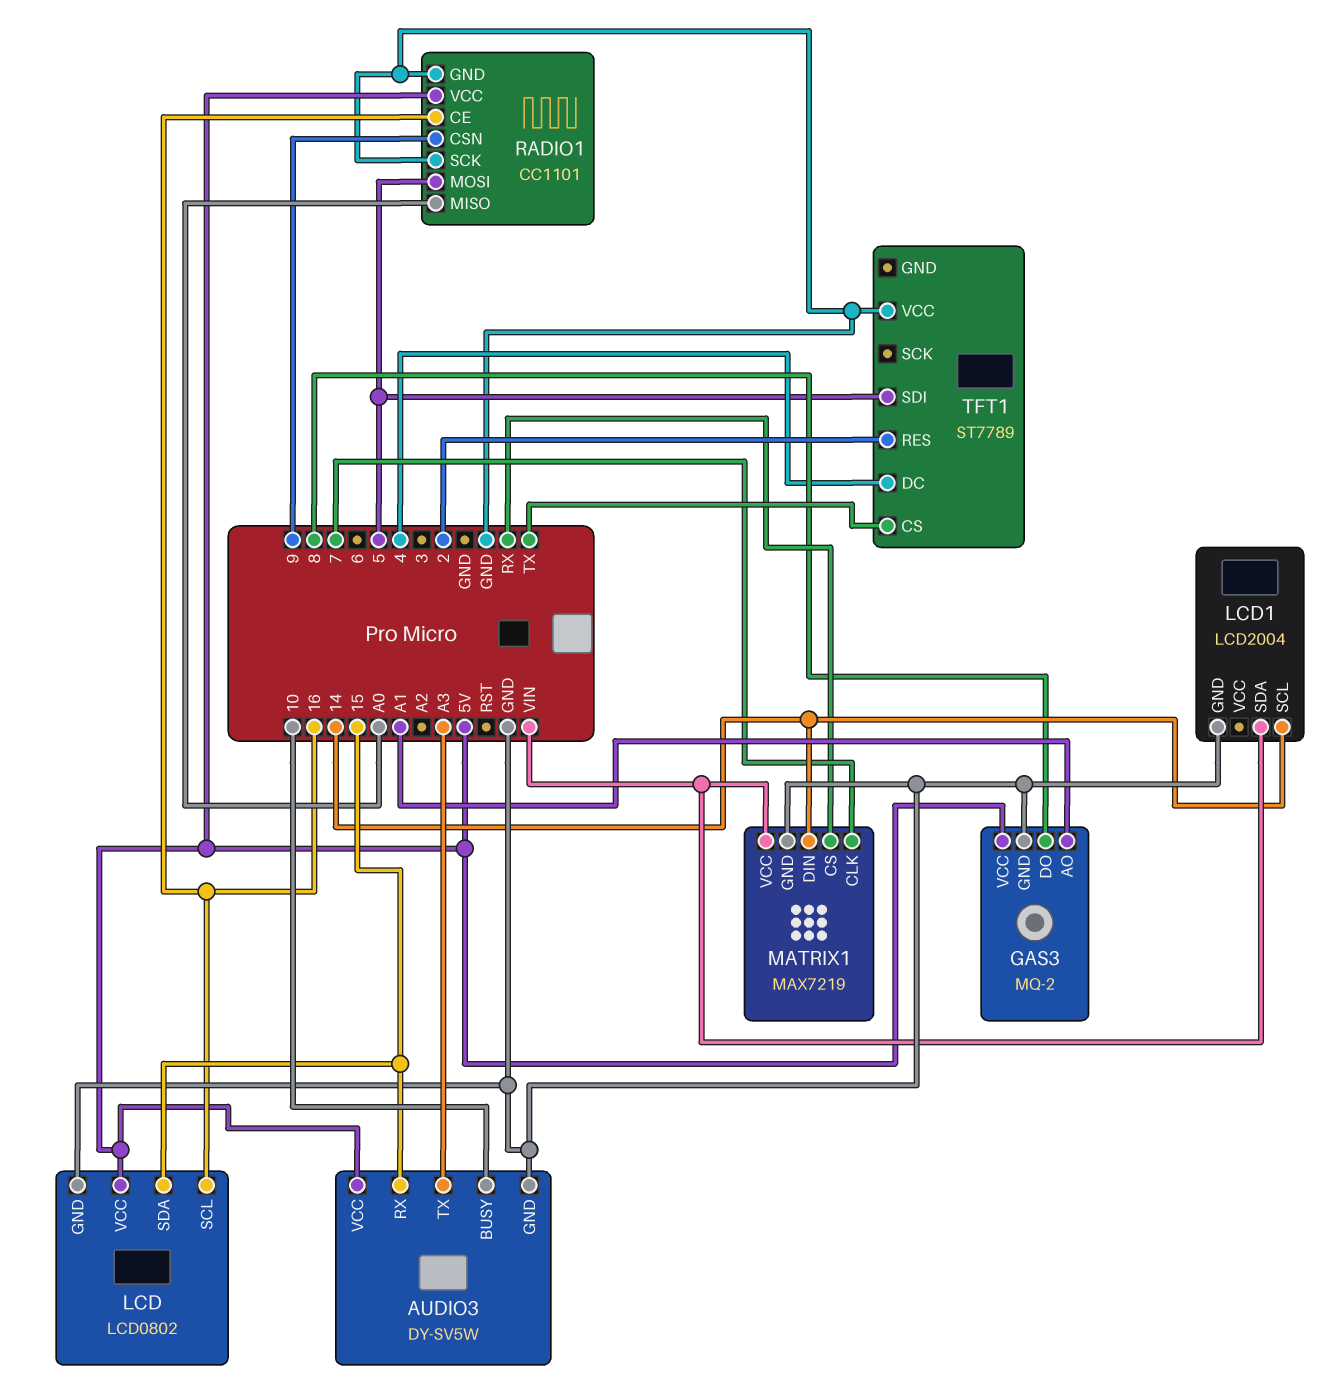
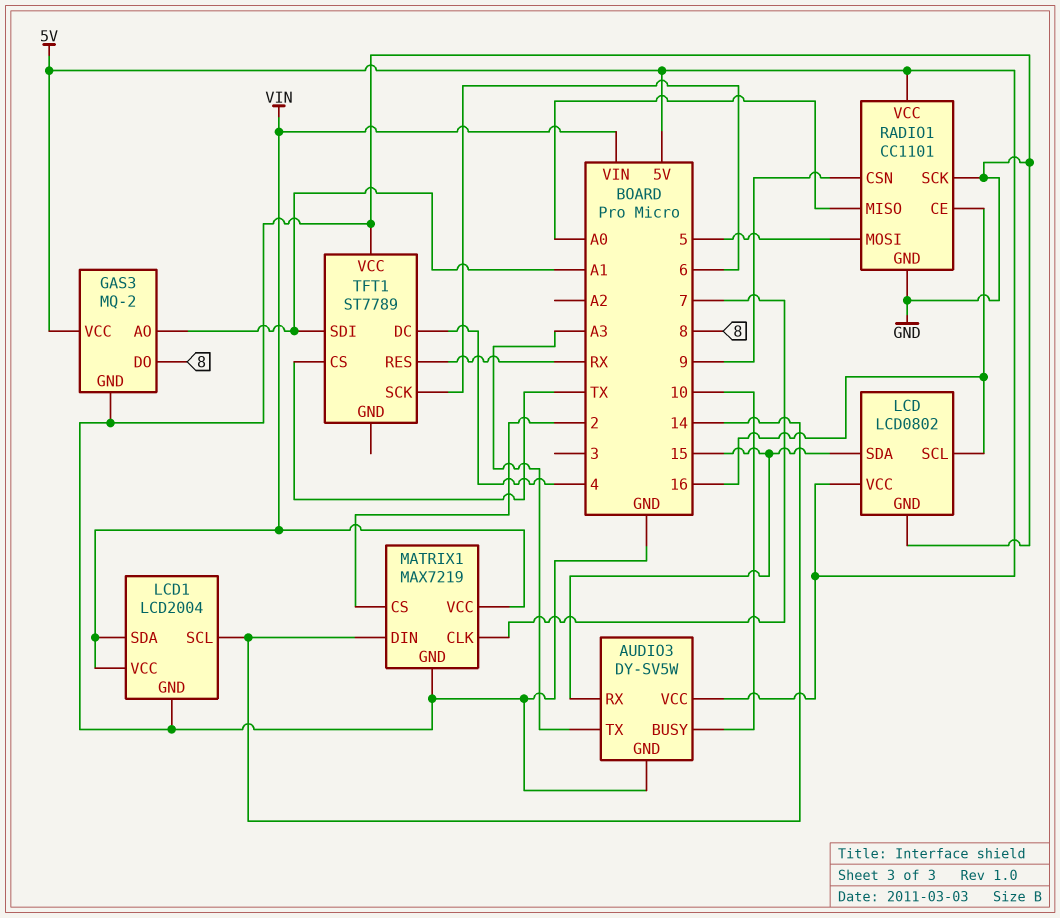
LCD1 pin VCC: none -> VIN
MATRIX1 pin CS: RX -> 2
TFT1 pin RES: 2 -> RX
TFT1 pin SCK: none -> 6
TFT1 pin SDI: 5 -> A1

